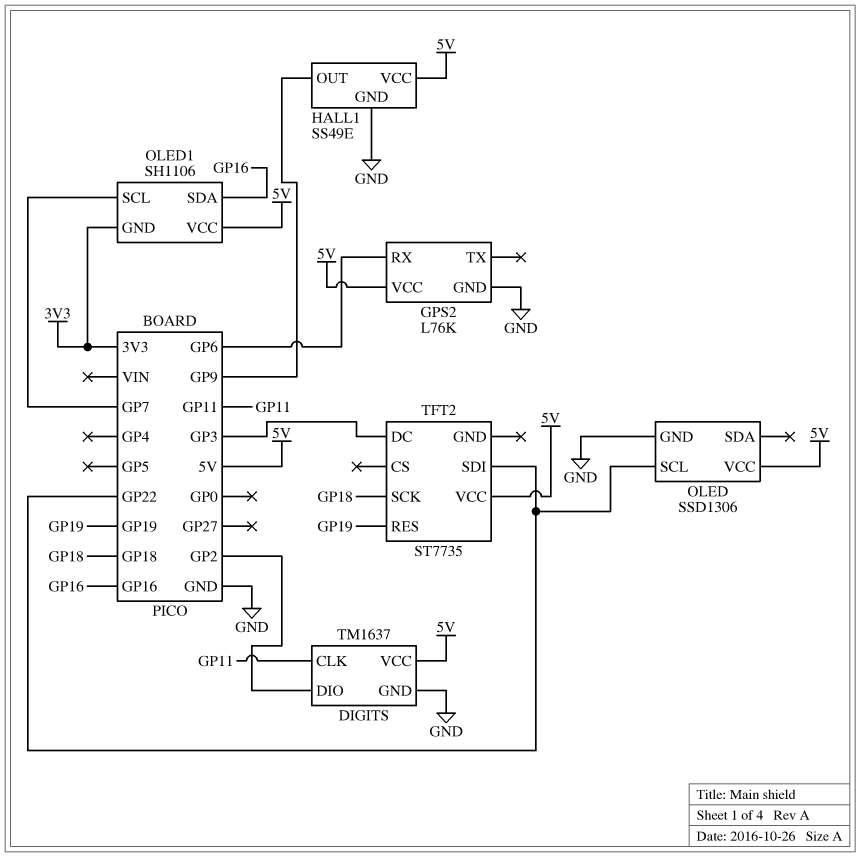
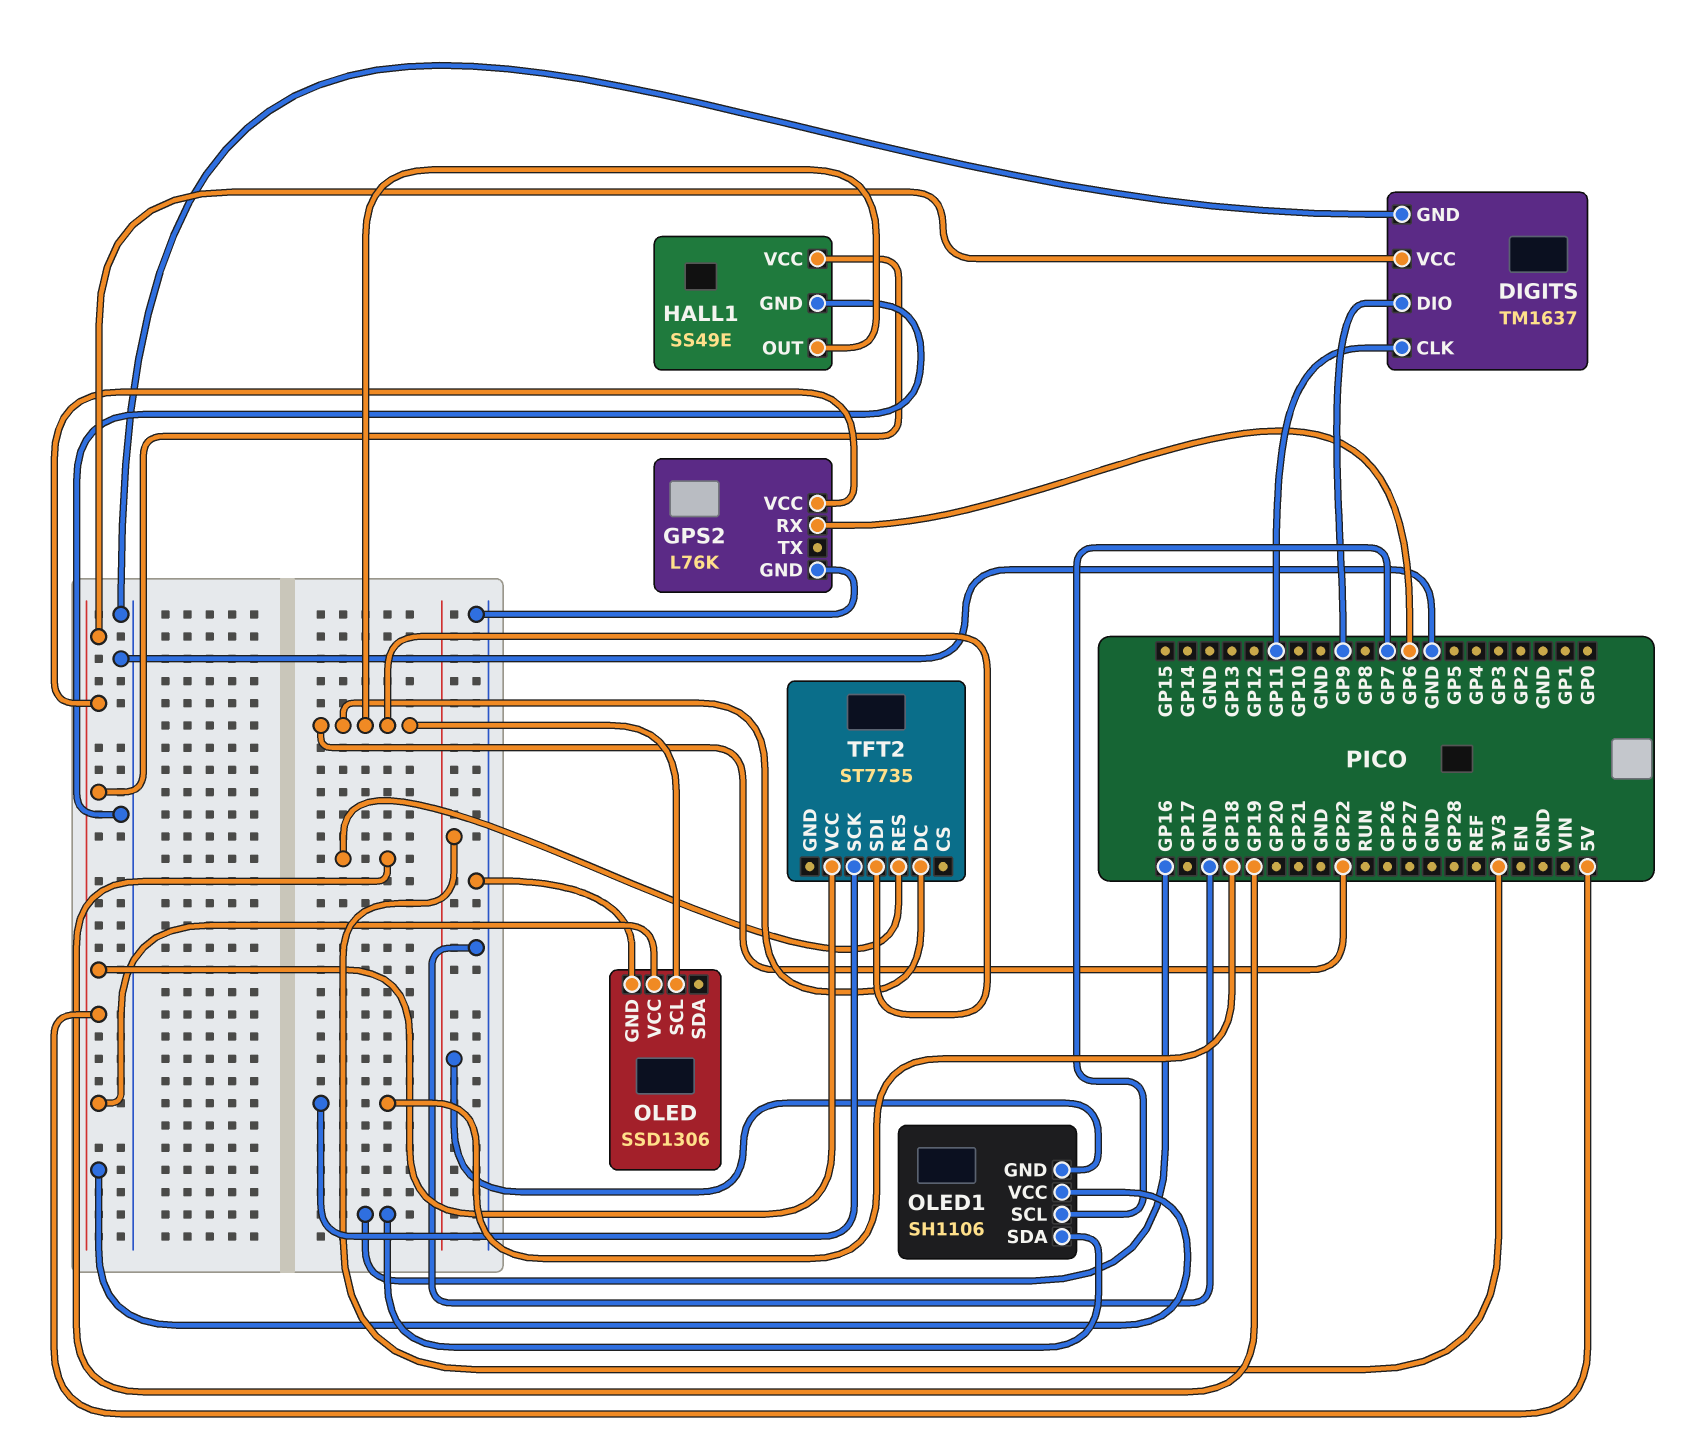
DIGITS pin DIO: GP2 -> GP9
HALL1 pin OUT: GP9 -> GP22
TFT2 pin DC: GP3 -> GP22

